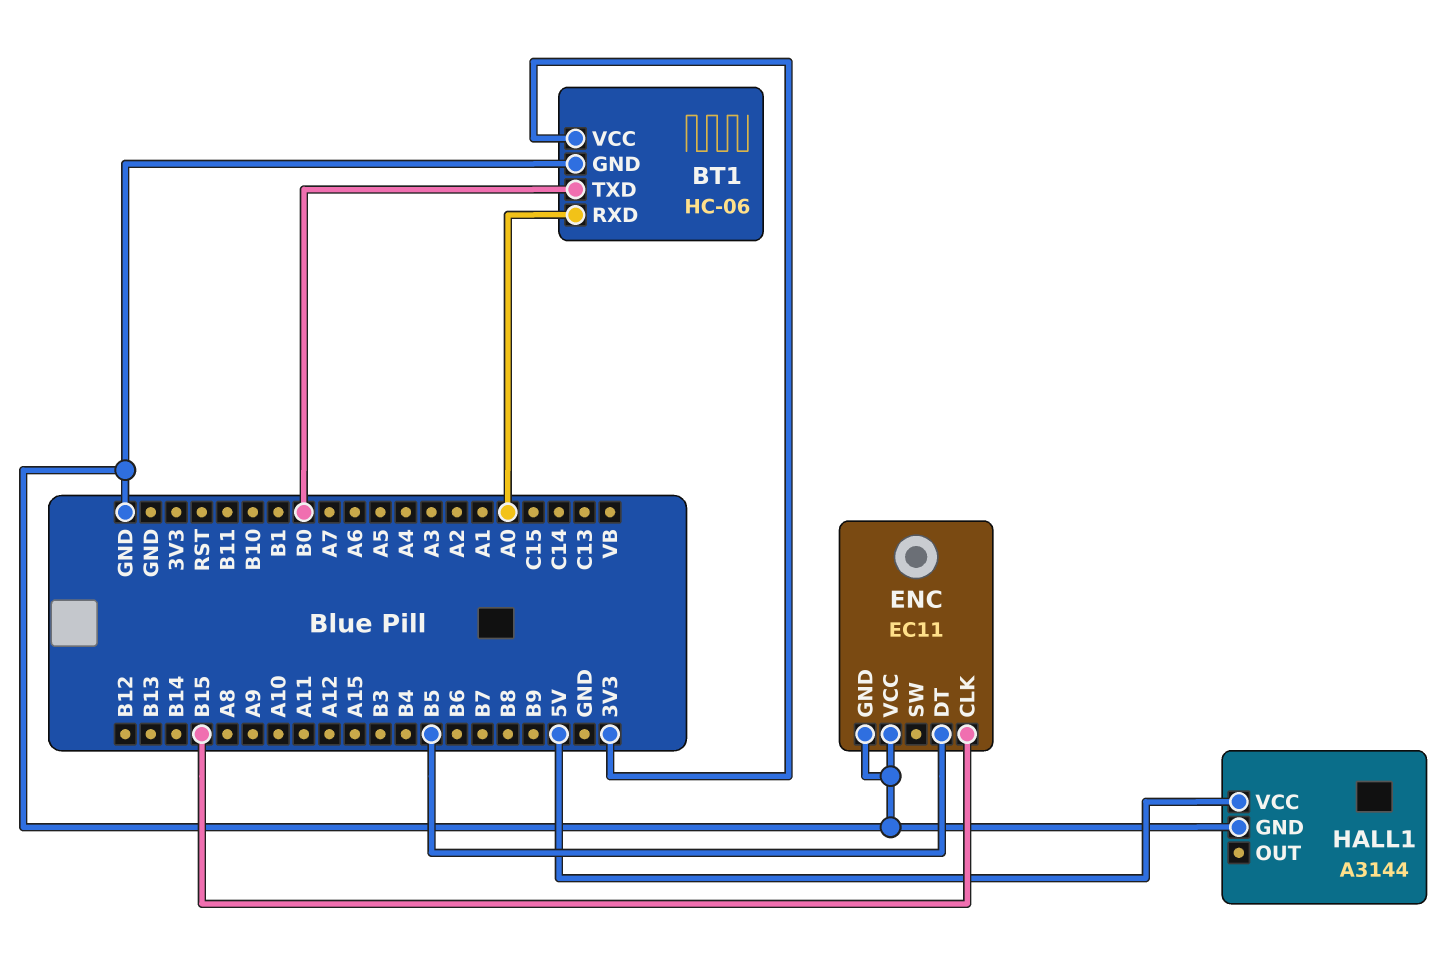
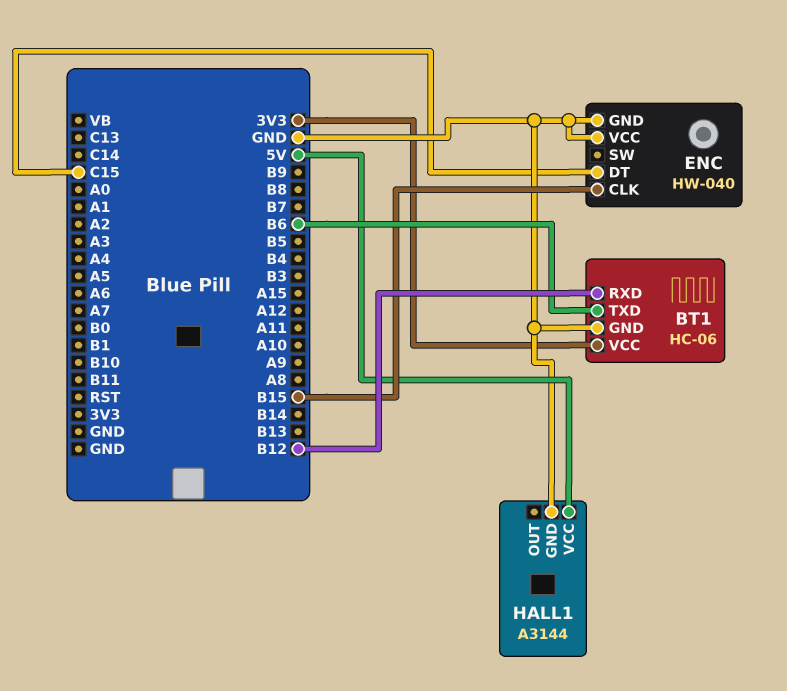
BT1 pin RXD: A0 -> B12
BT1 pin TXD: B0 -> B6
ENC: EC11 -> HW-040
ENC pin DT: B5 -> C15

